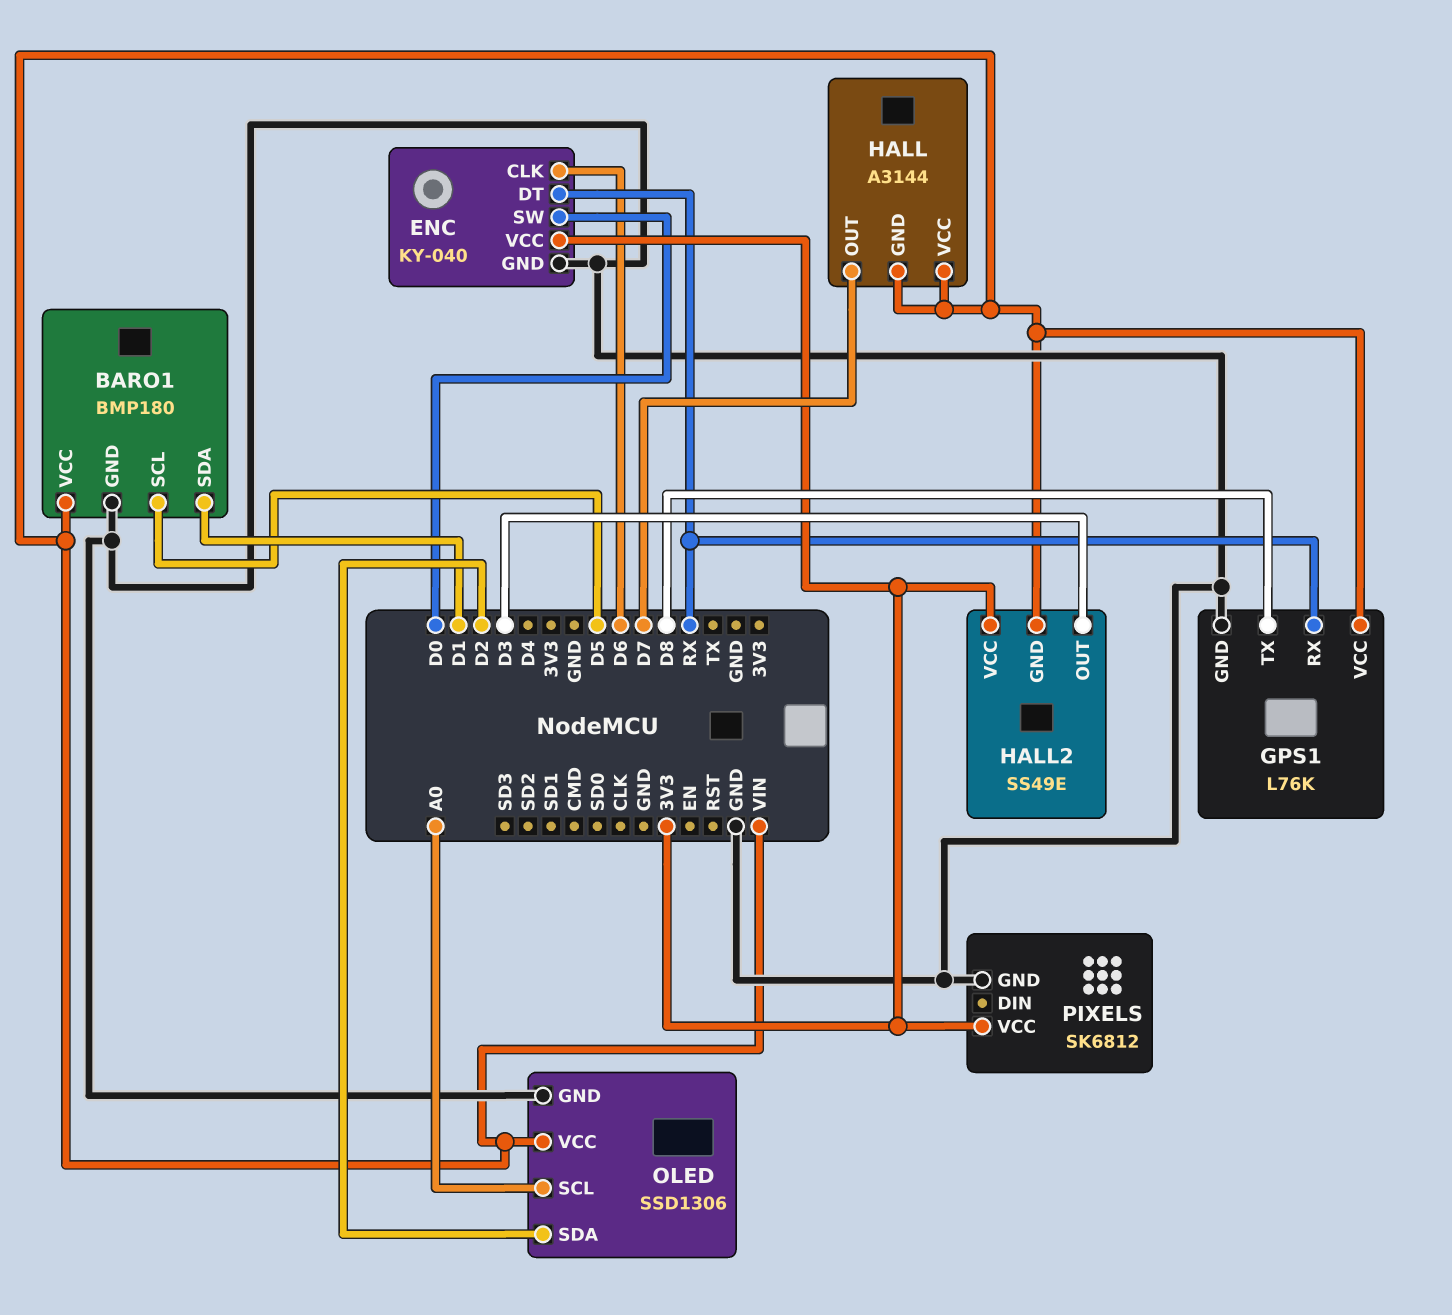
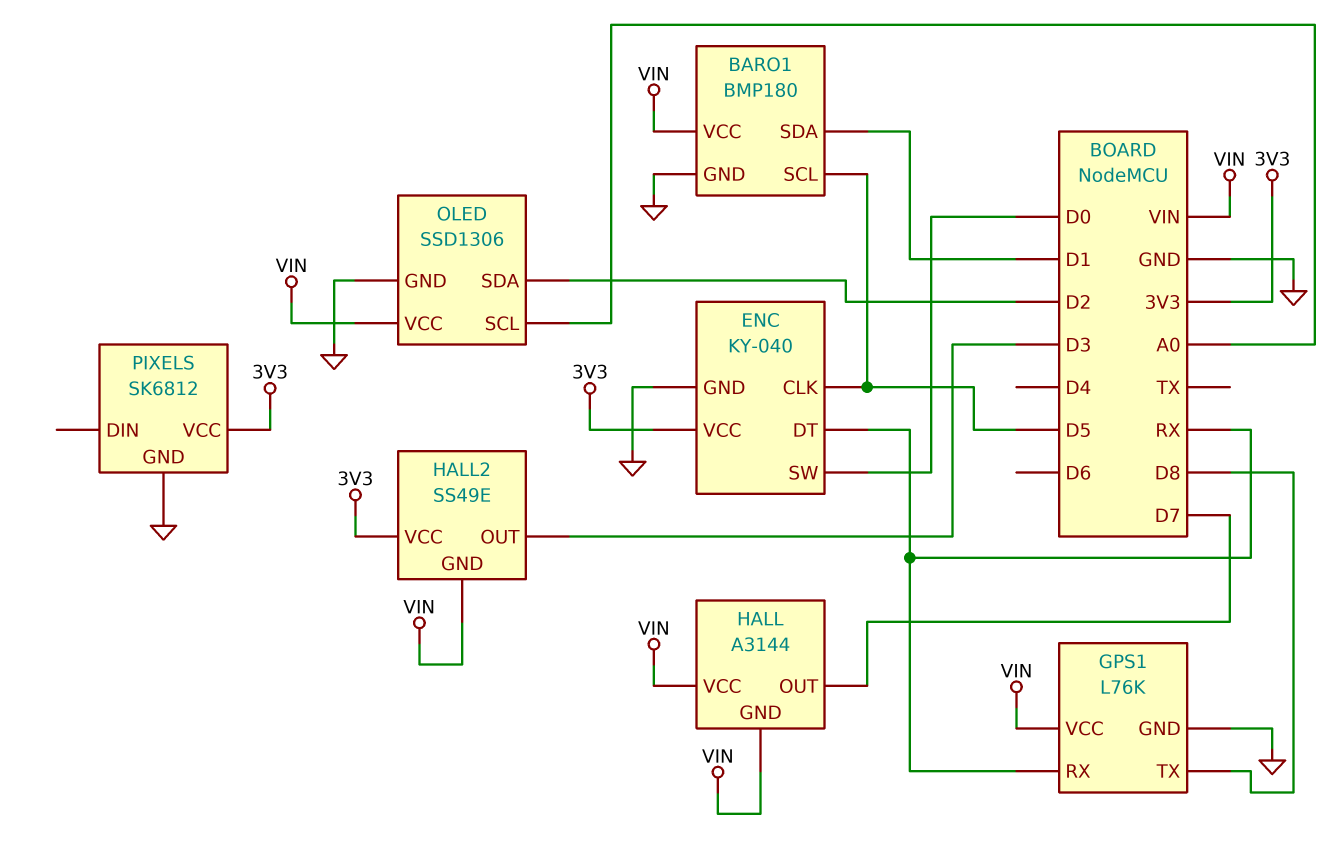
ENC pin CLK: D6 -> D5

